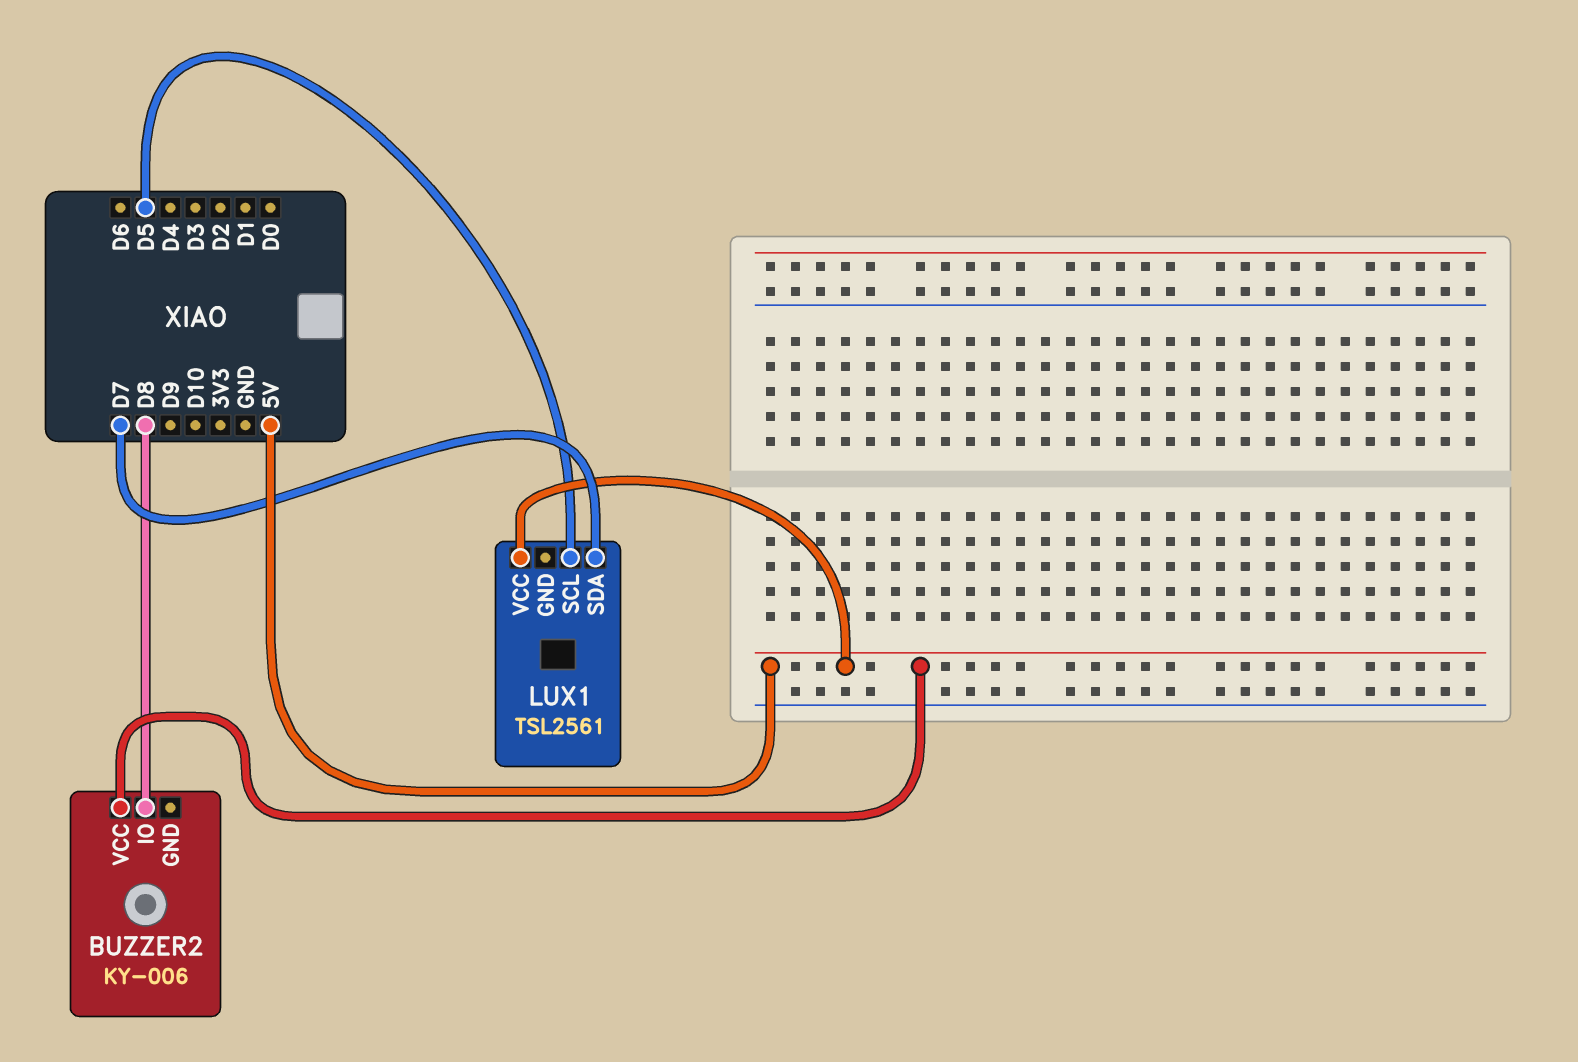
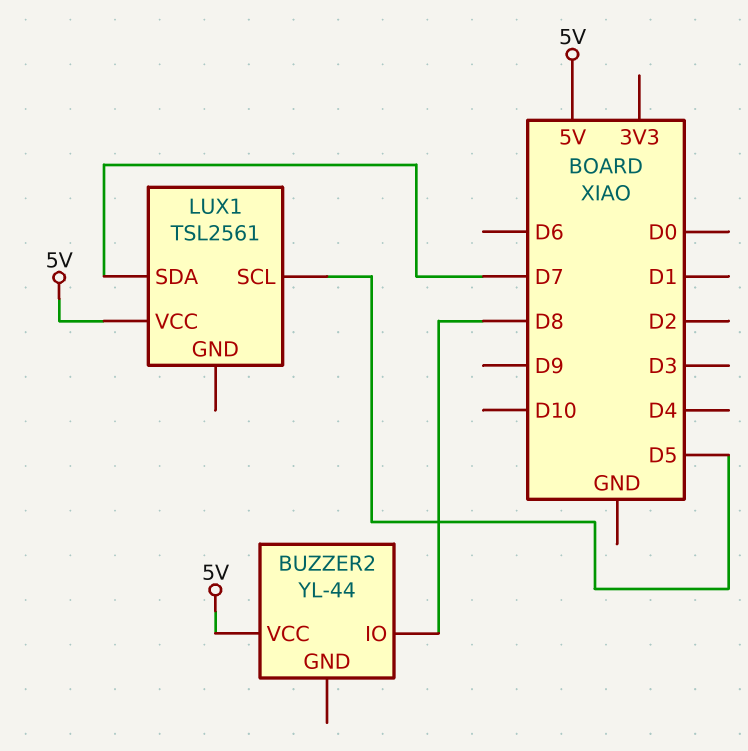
BUZZER2: KY-006 -> YL-44

